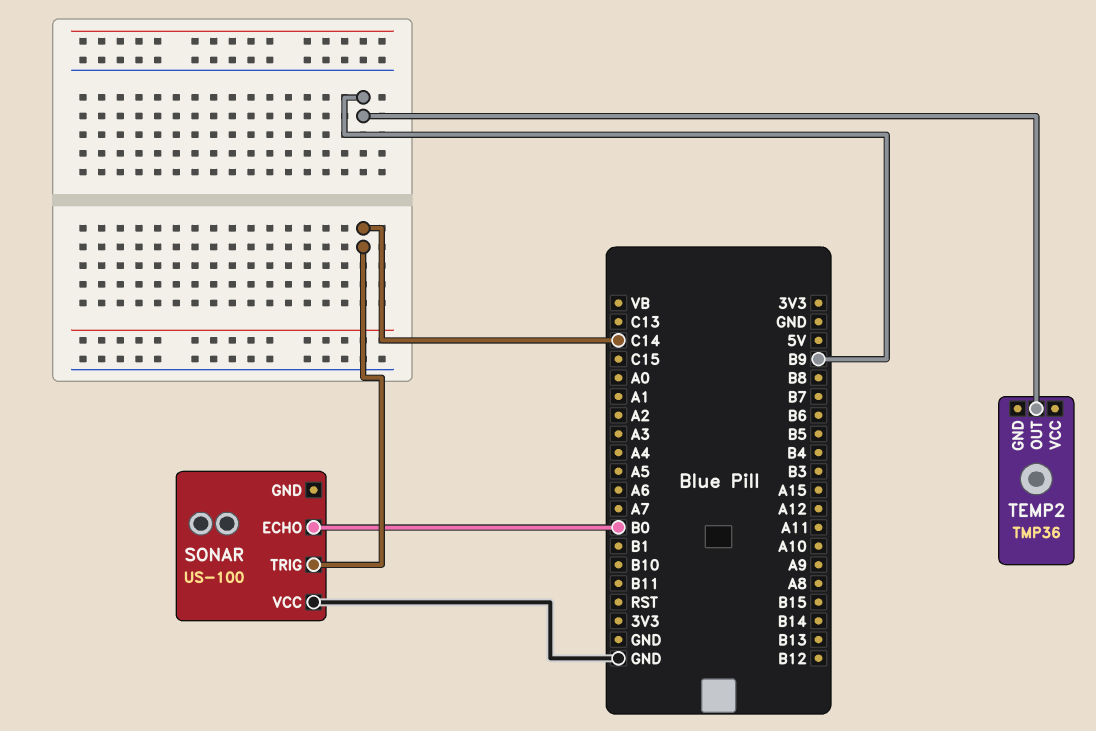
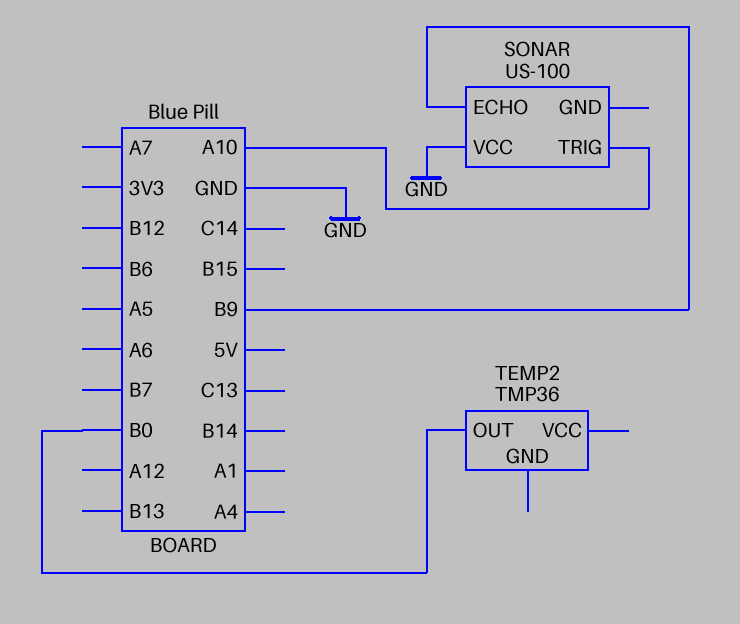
SONAR pin ECHO: B0 -> B9
SONAR pin TRIG: C14 -> A10
TEMP2 pin OUT: B9 -> B0

